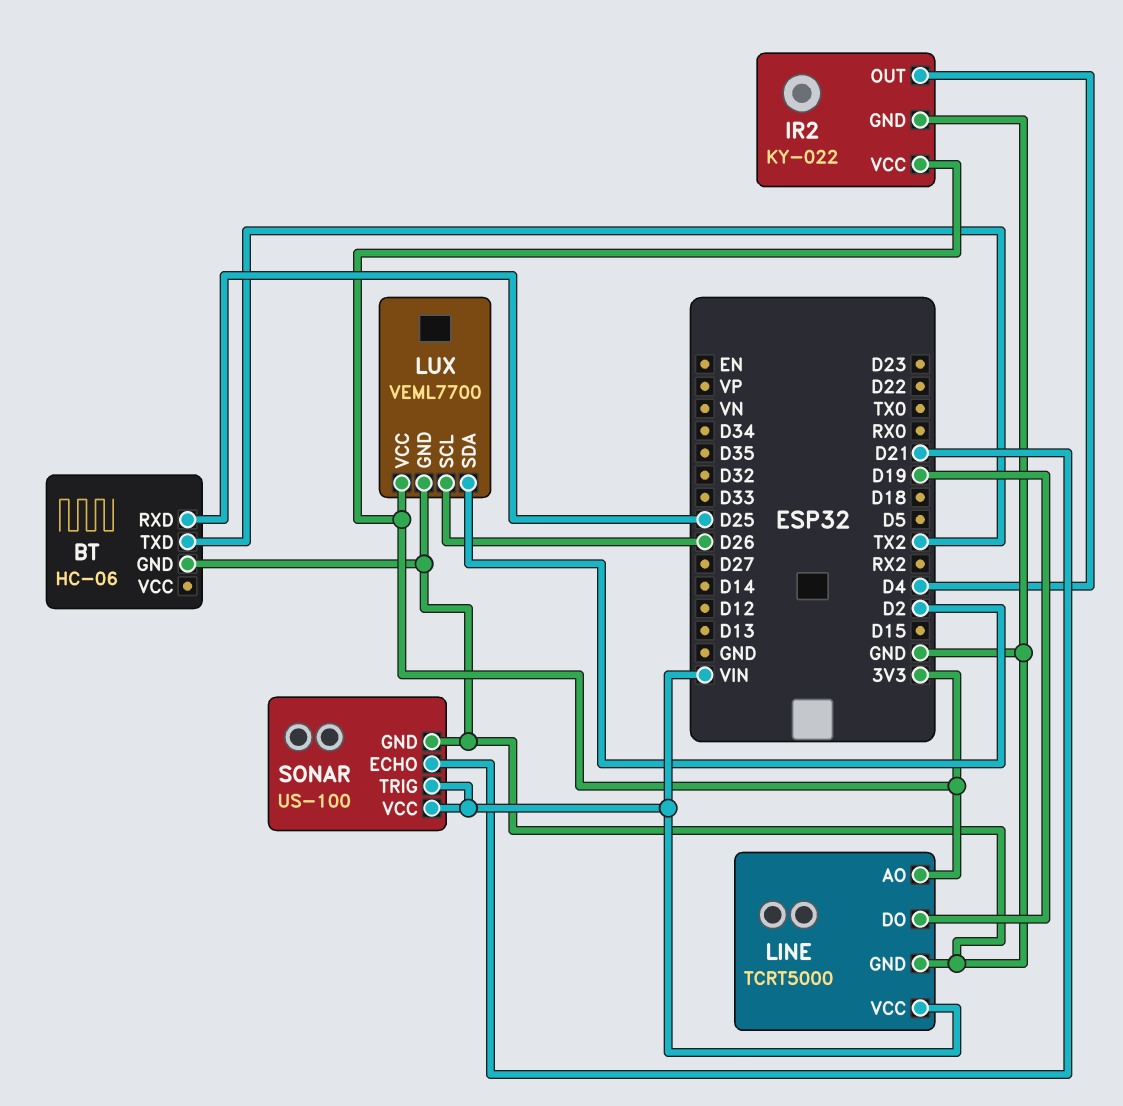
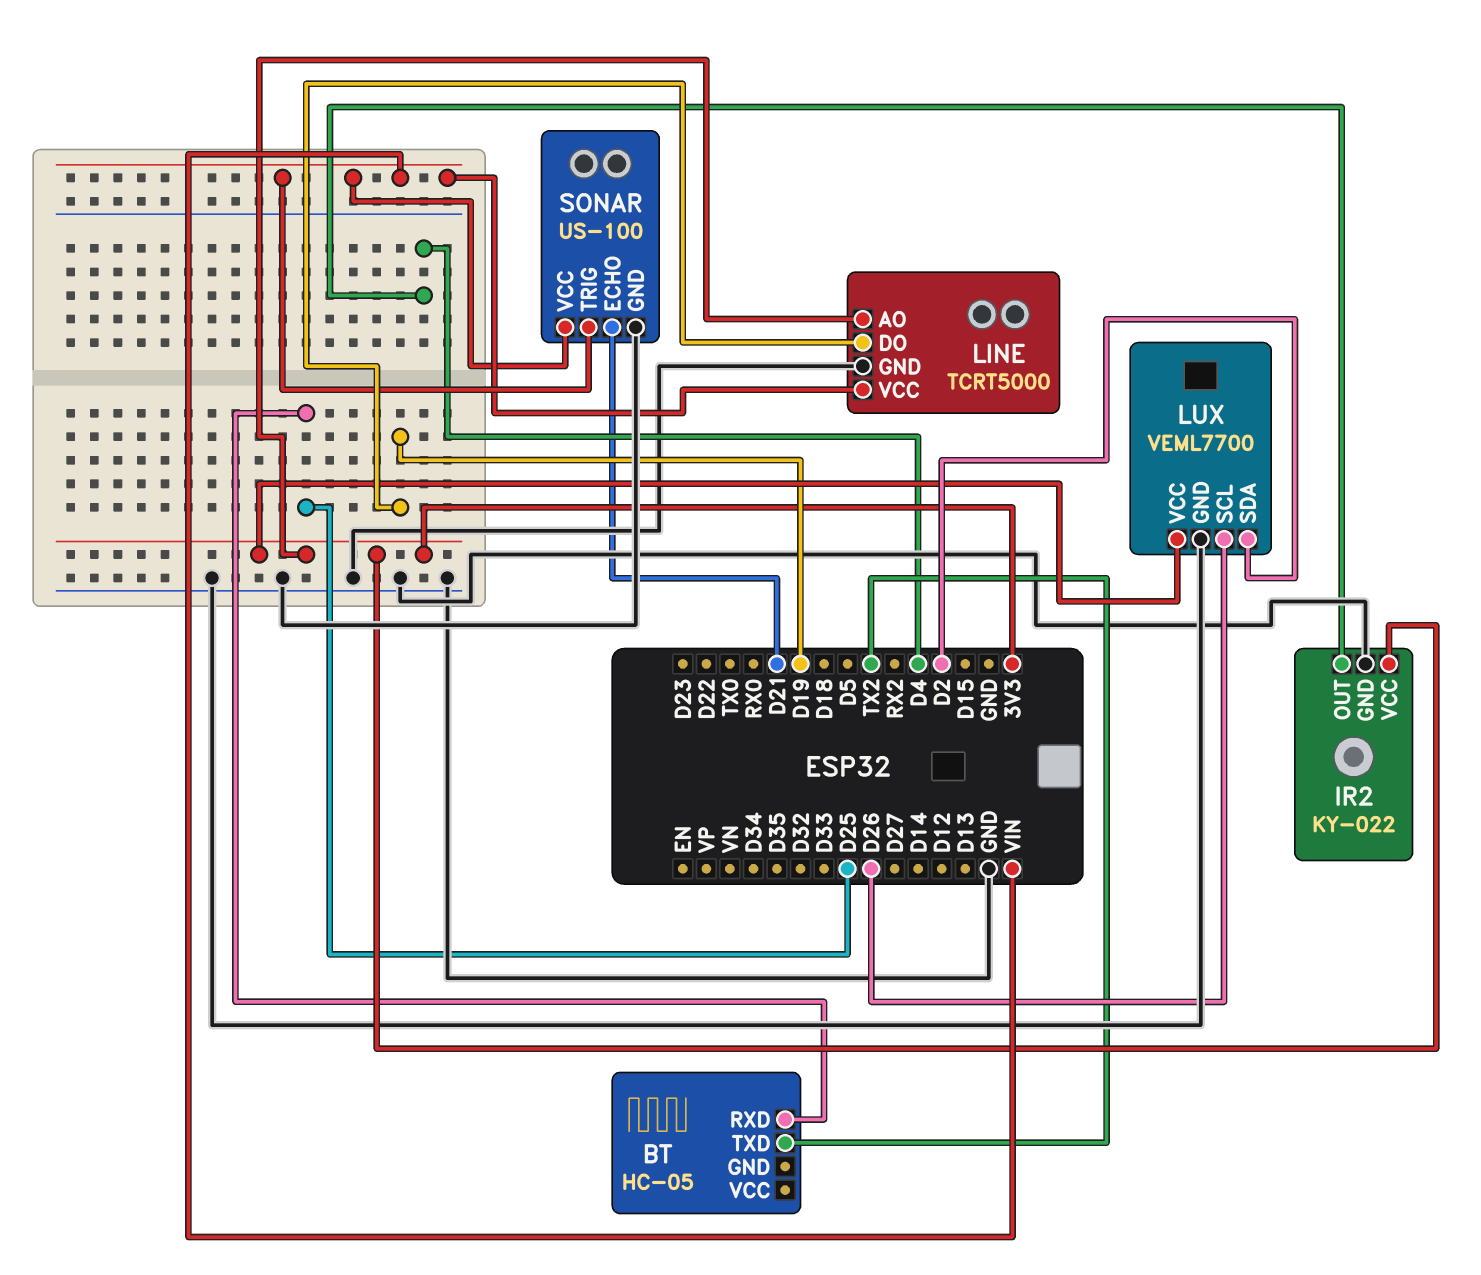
BT: HC-06 -> HC-05
BT pin GND: GND -> none

